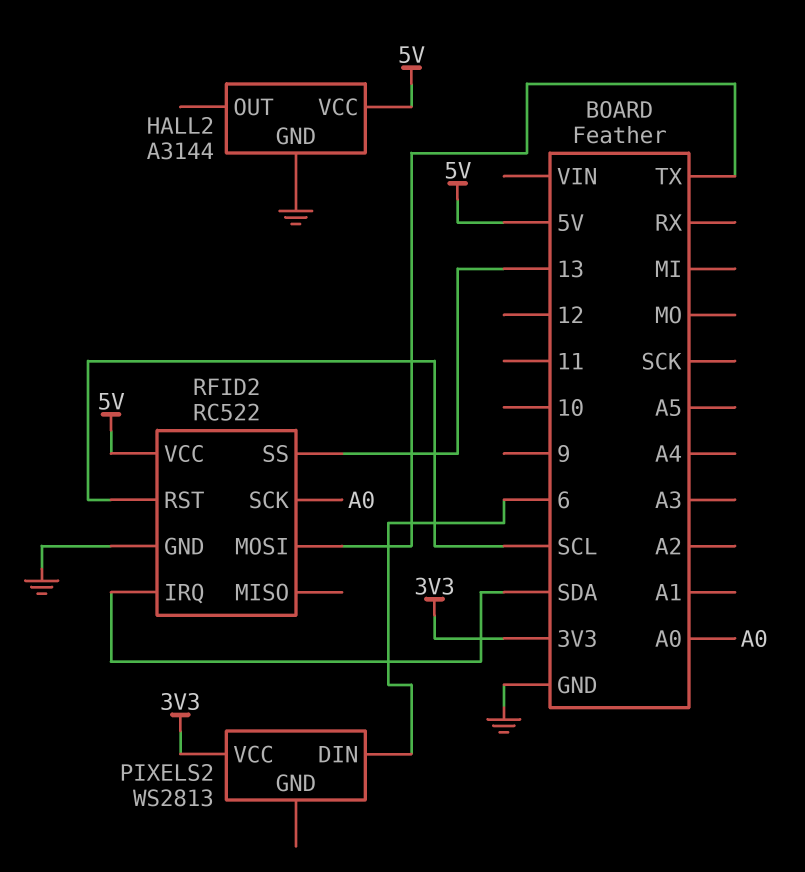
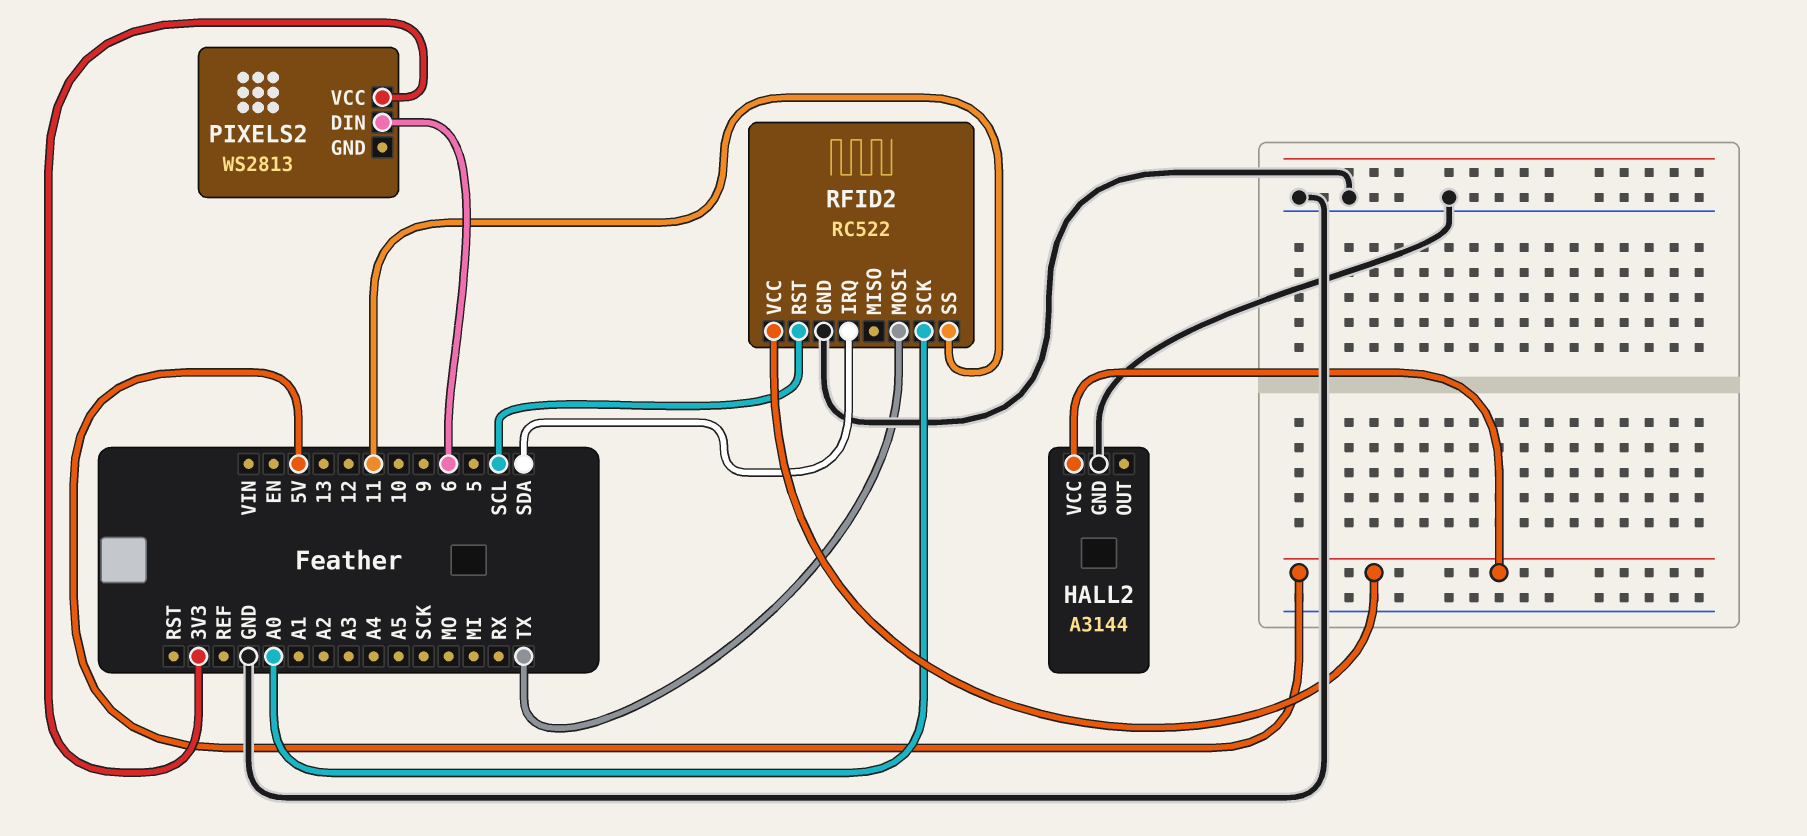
RFID2 pin SS: 13 -> 11

